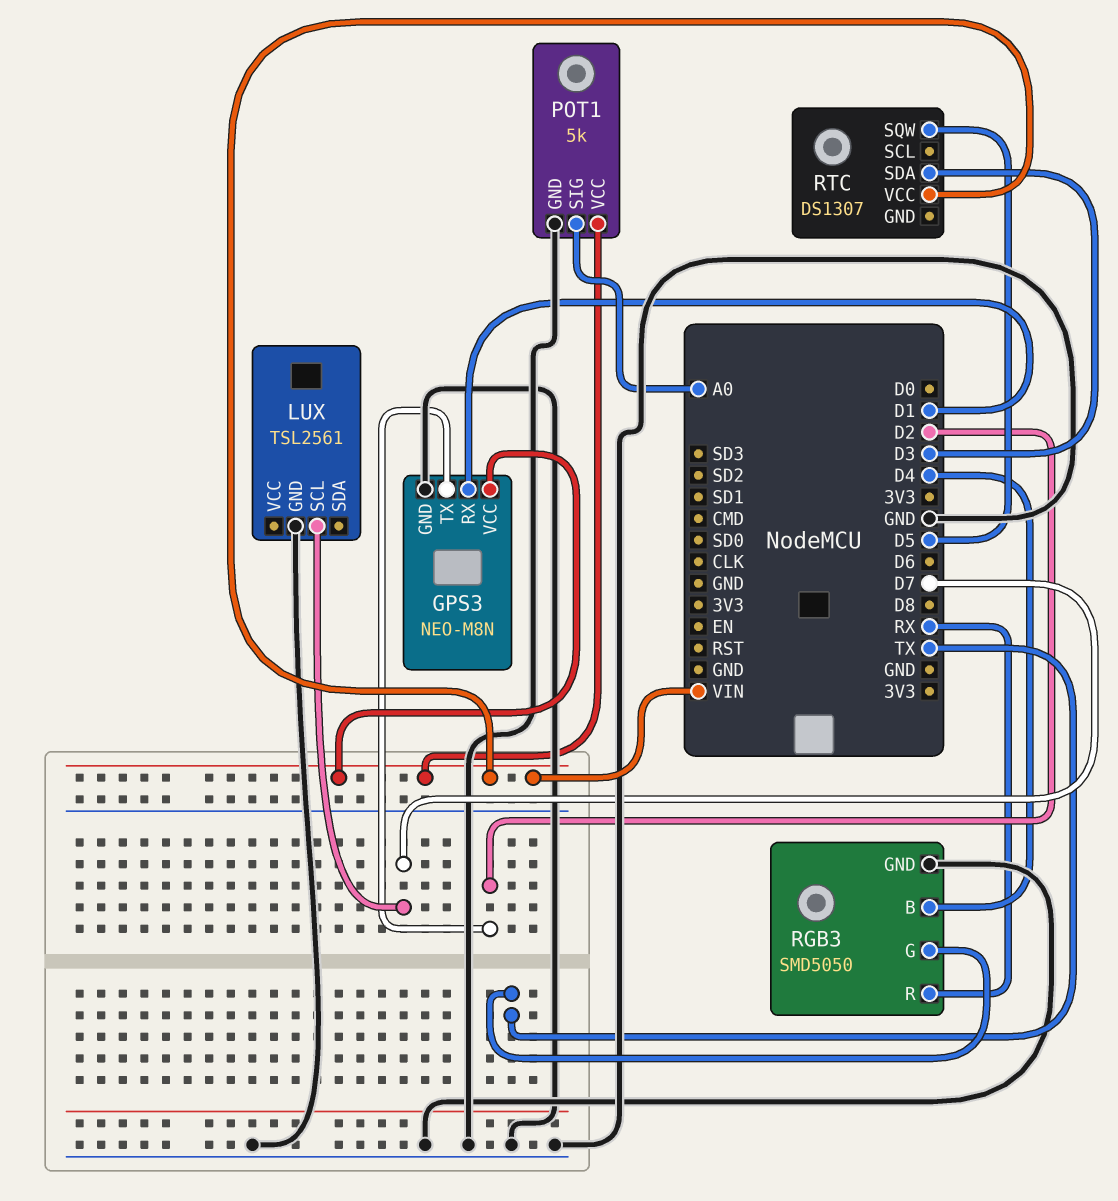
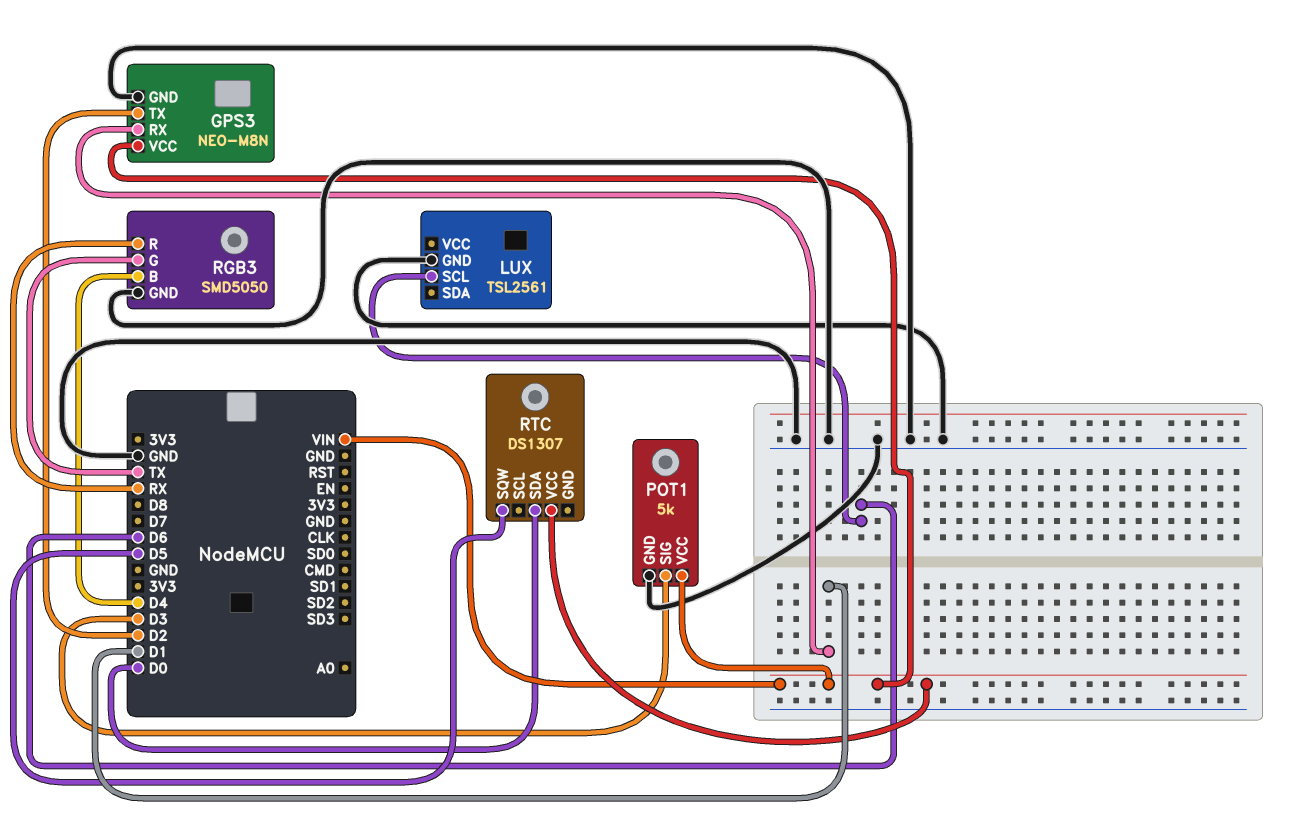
LUX pin SCL: D7 -> D6
POT1 pin SIG: A0 -> D3
RTC pin SDA: D3 -> D0

